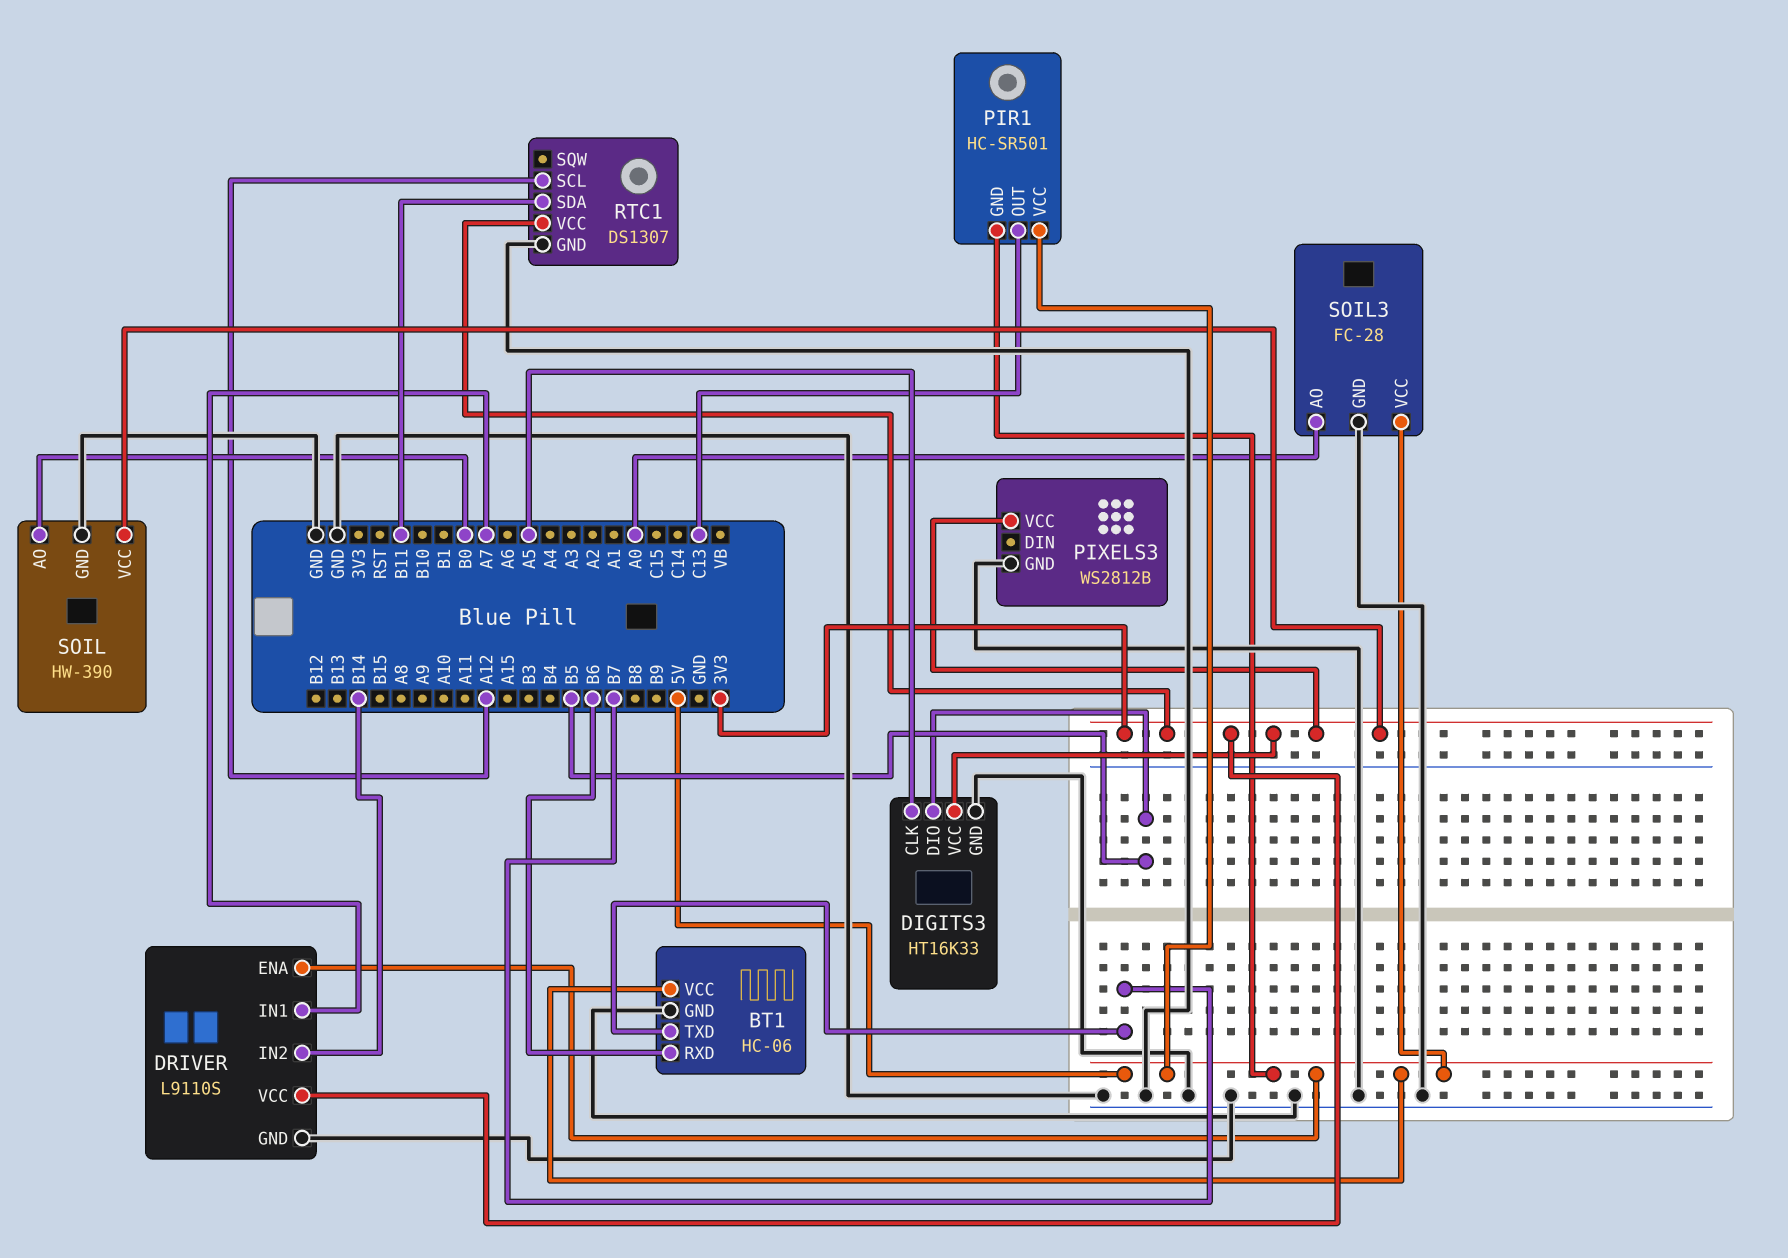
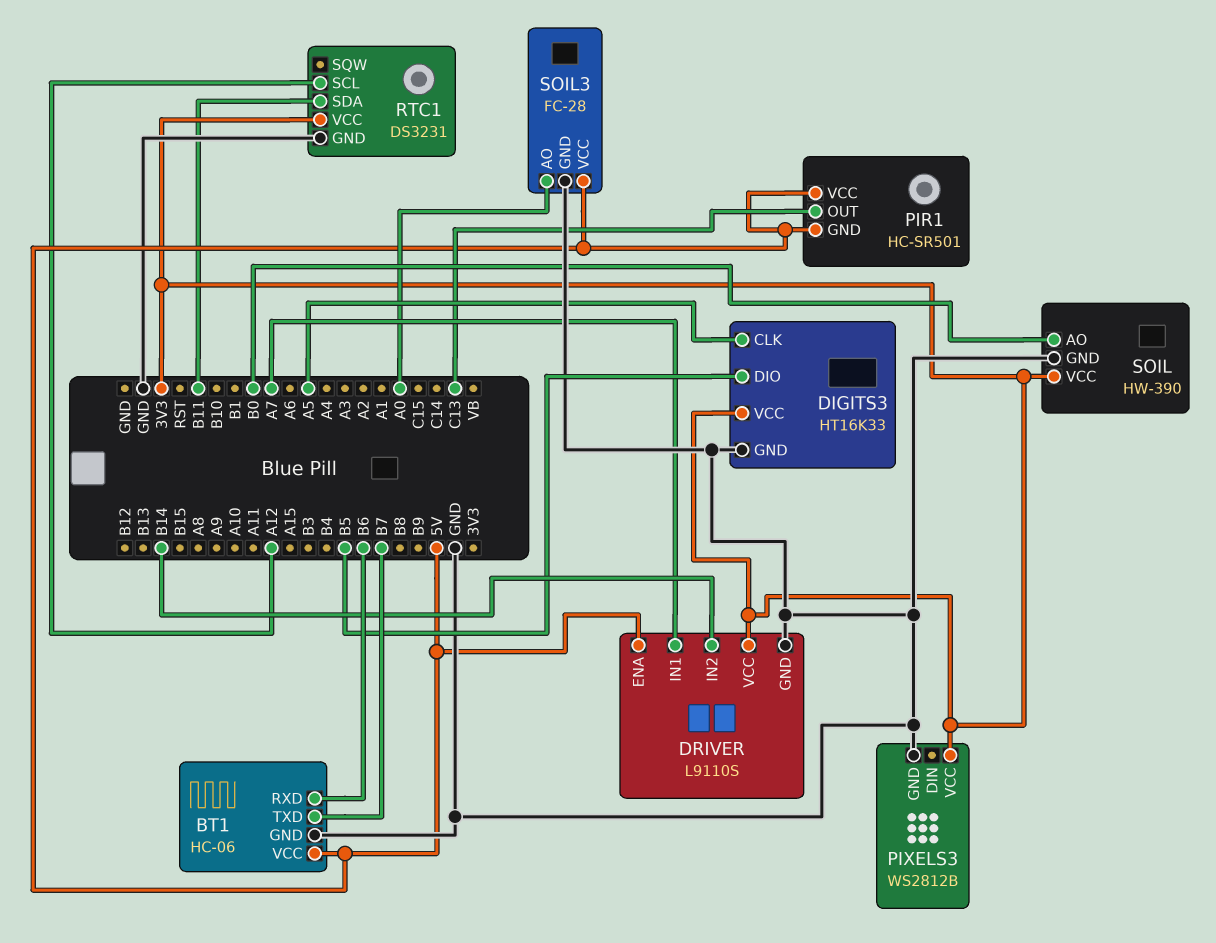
RTC1: DS1307 -> DS3231

